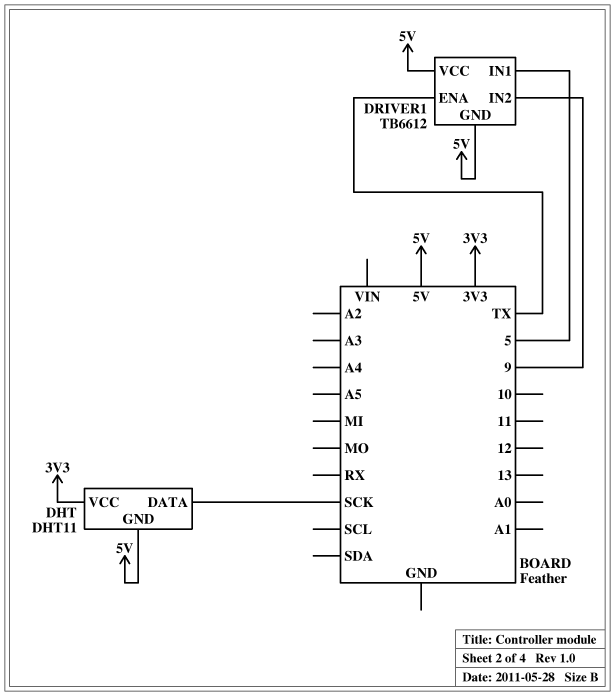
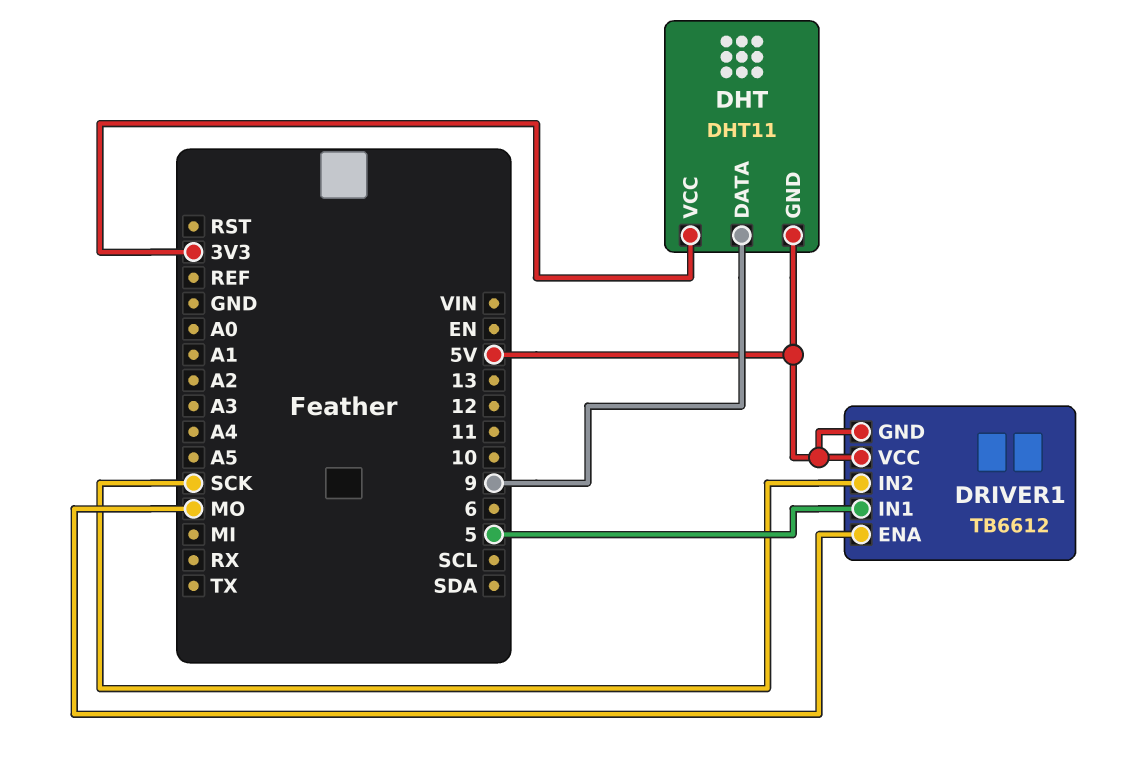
DHT pin DATA: SCK -> 9
DRIVER1 pin ENA: TX -> MO
DRIVER1 pin IN2: 9 -> SCK

